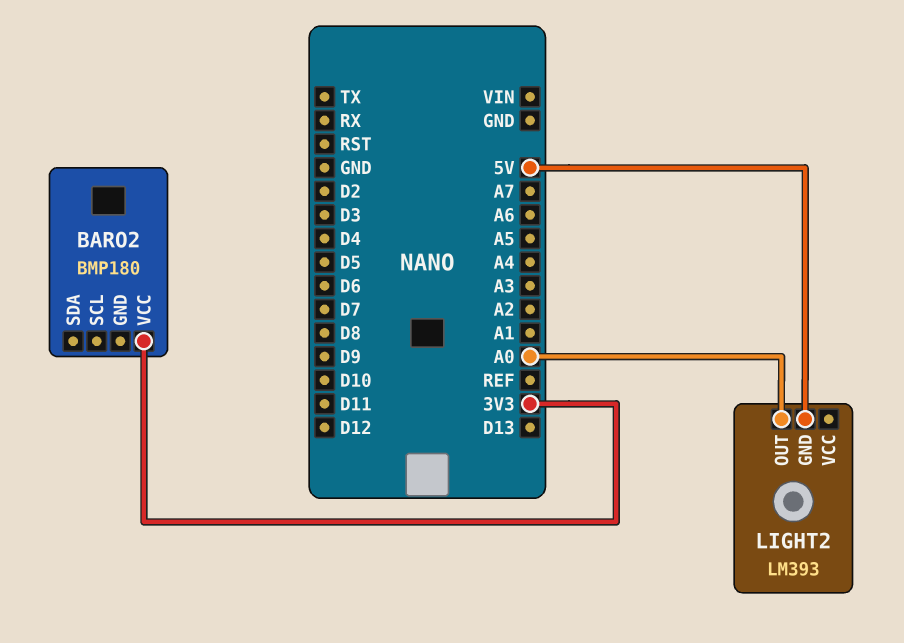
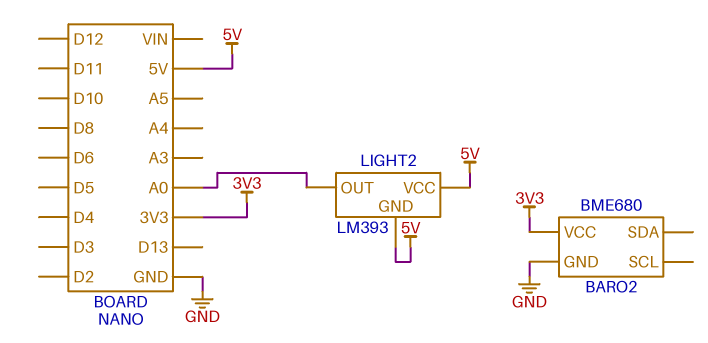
BARO2: BMP180 -> BME680
BARO2 pin GND: none -> GND
LIGHT2 pin VCC: none -> 5V

